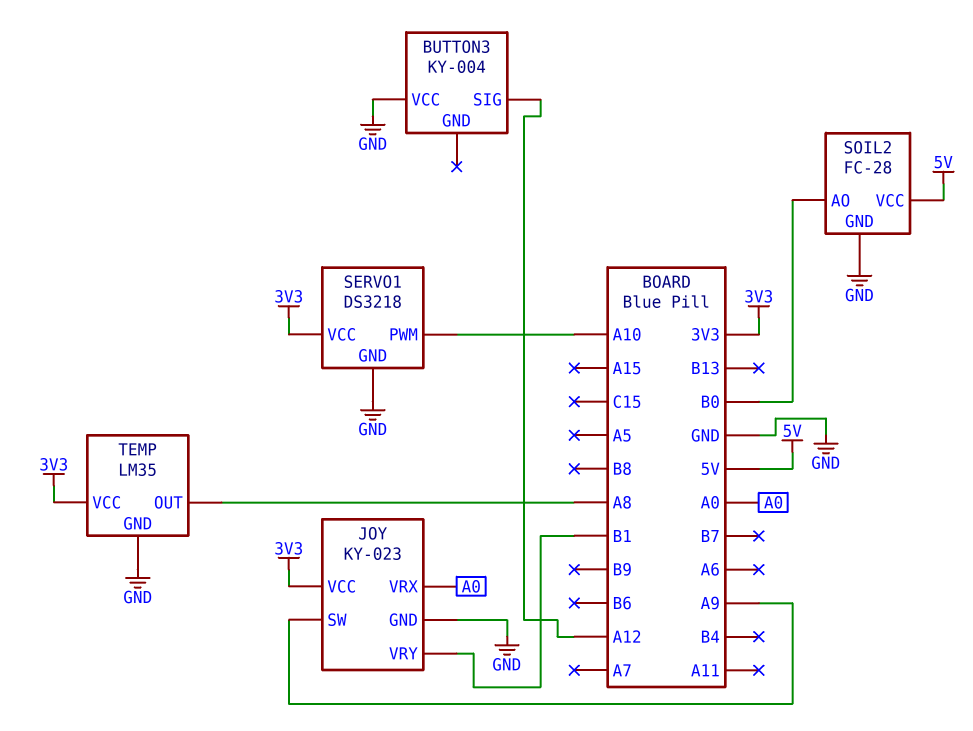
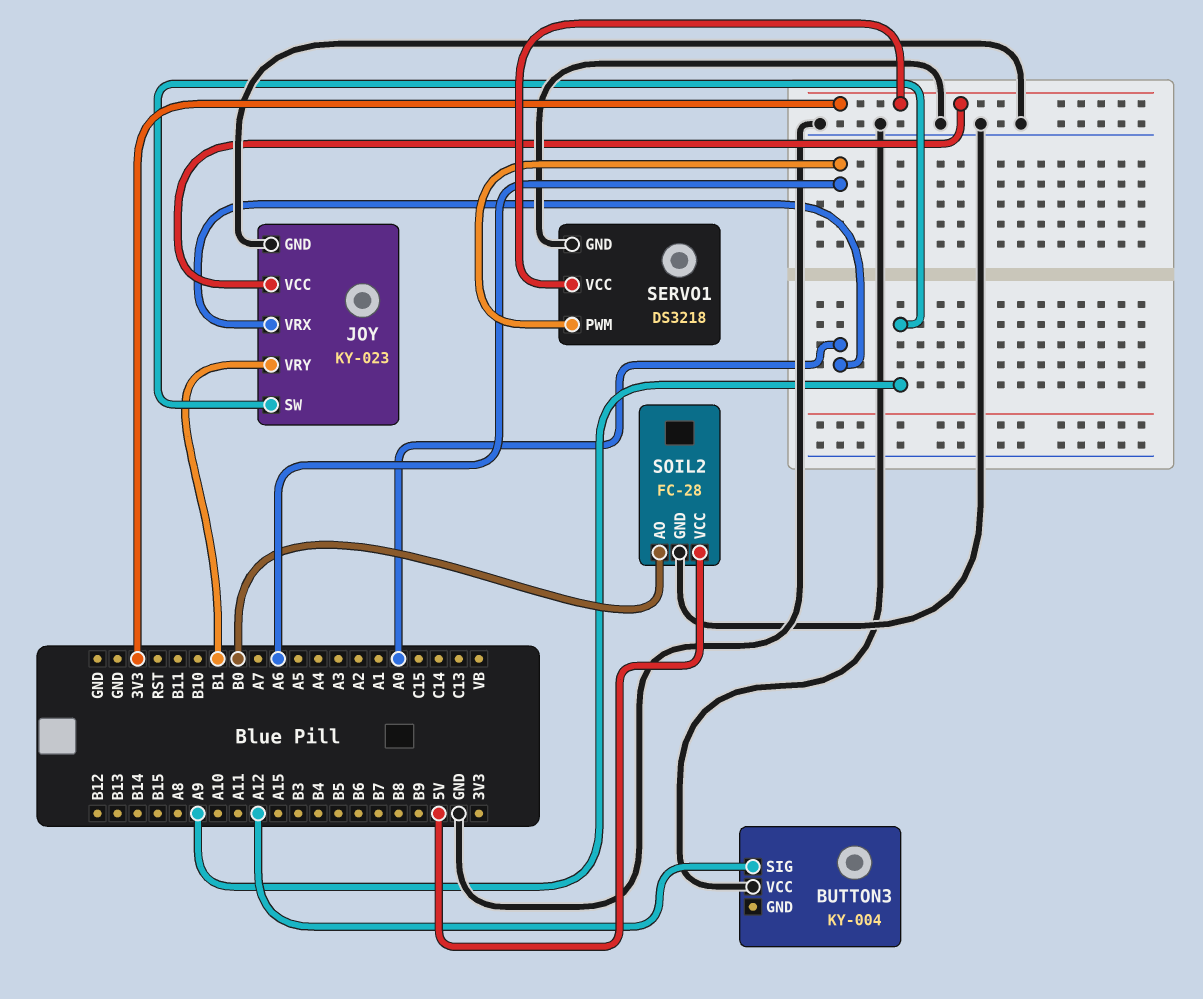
SERVO1 pin PWM: A10 -> A6
TEMP: LM35 -> none
TEMP pin GND: GND -> none
TEMP pin OUT: A8 -> none
TEMP pin VCC: 3V3 -> none

